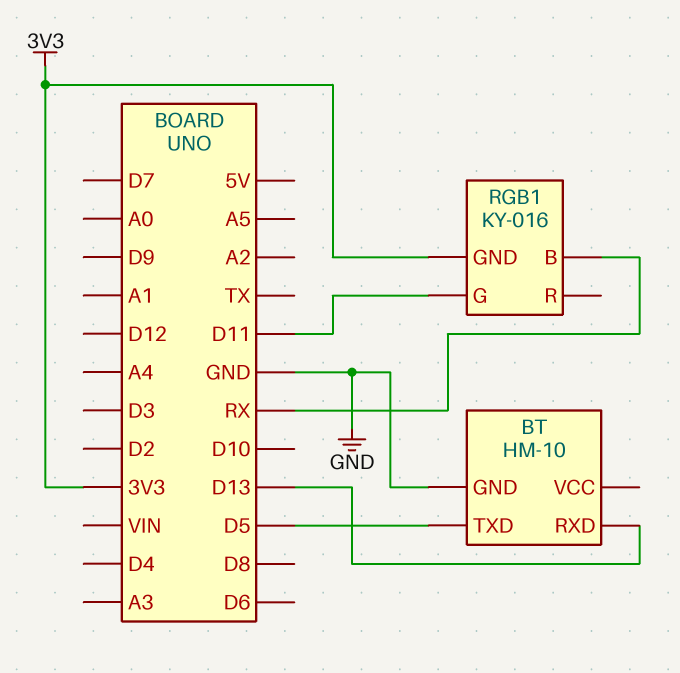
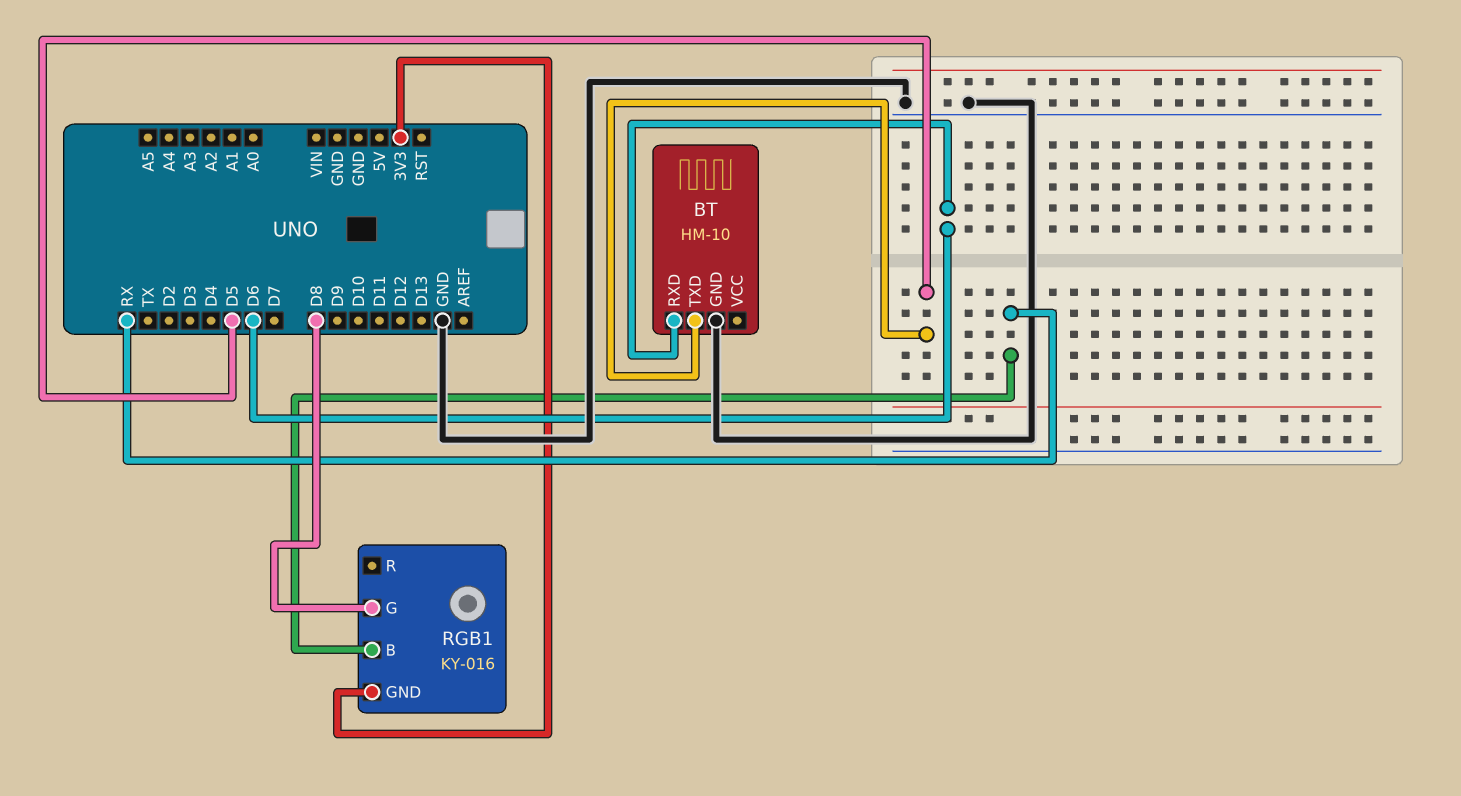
BT pin RXD: D13 -> D6
RGB1 pin G: D11 -> D8

